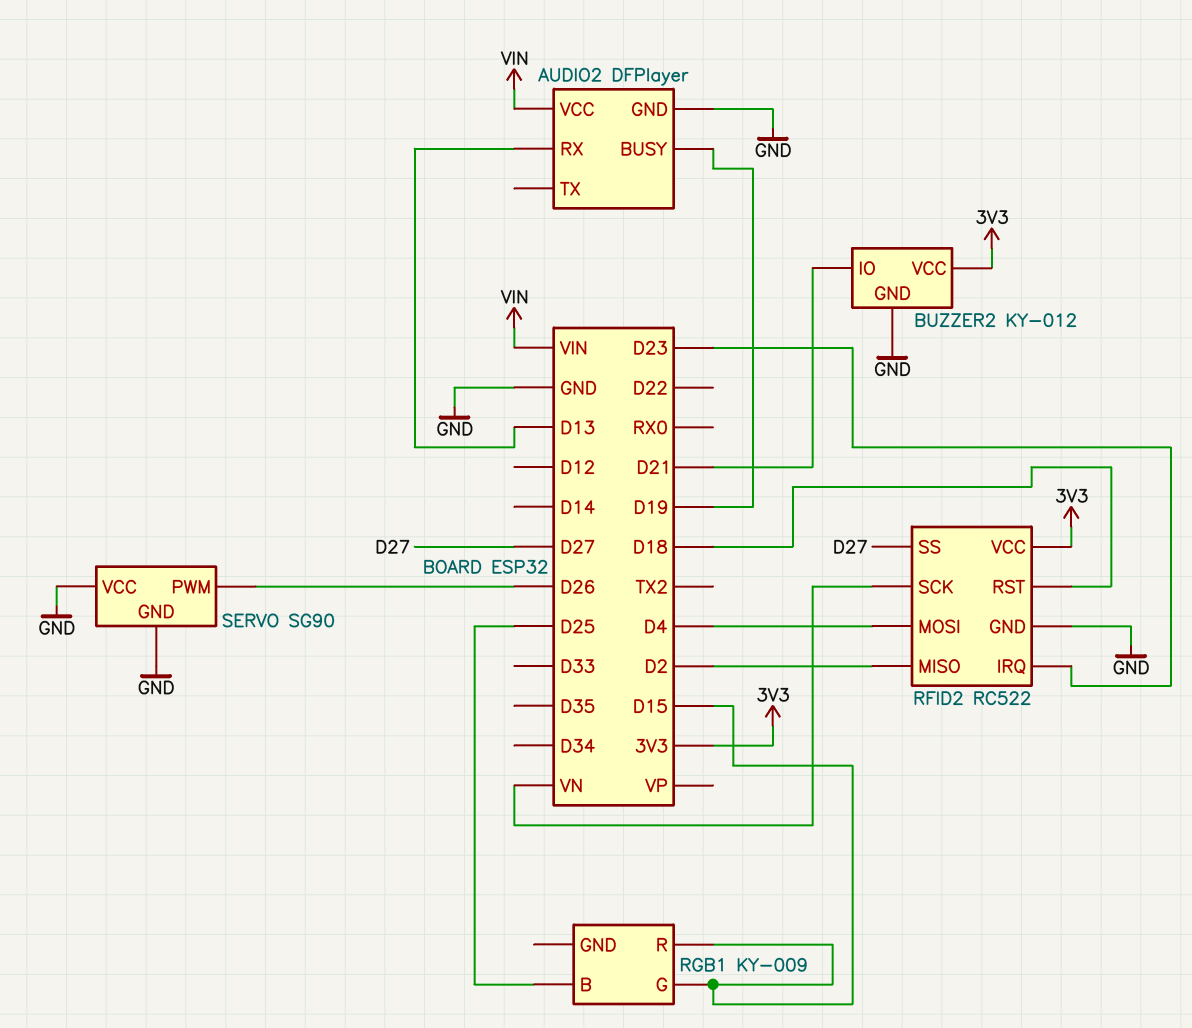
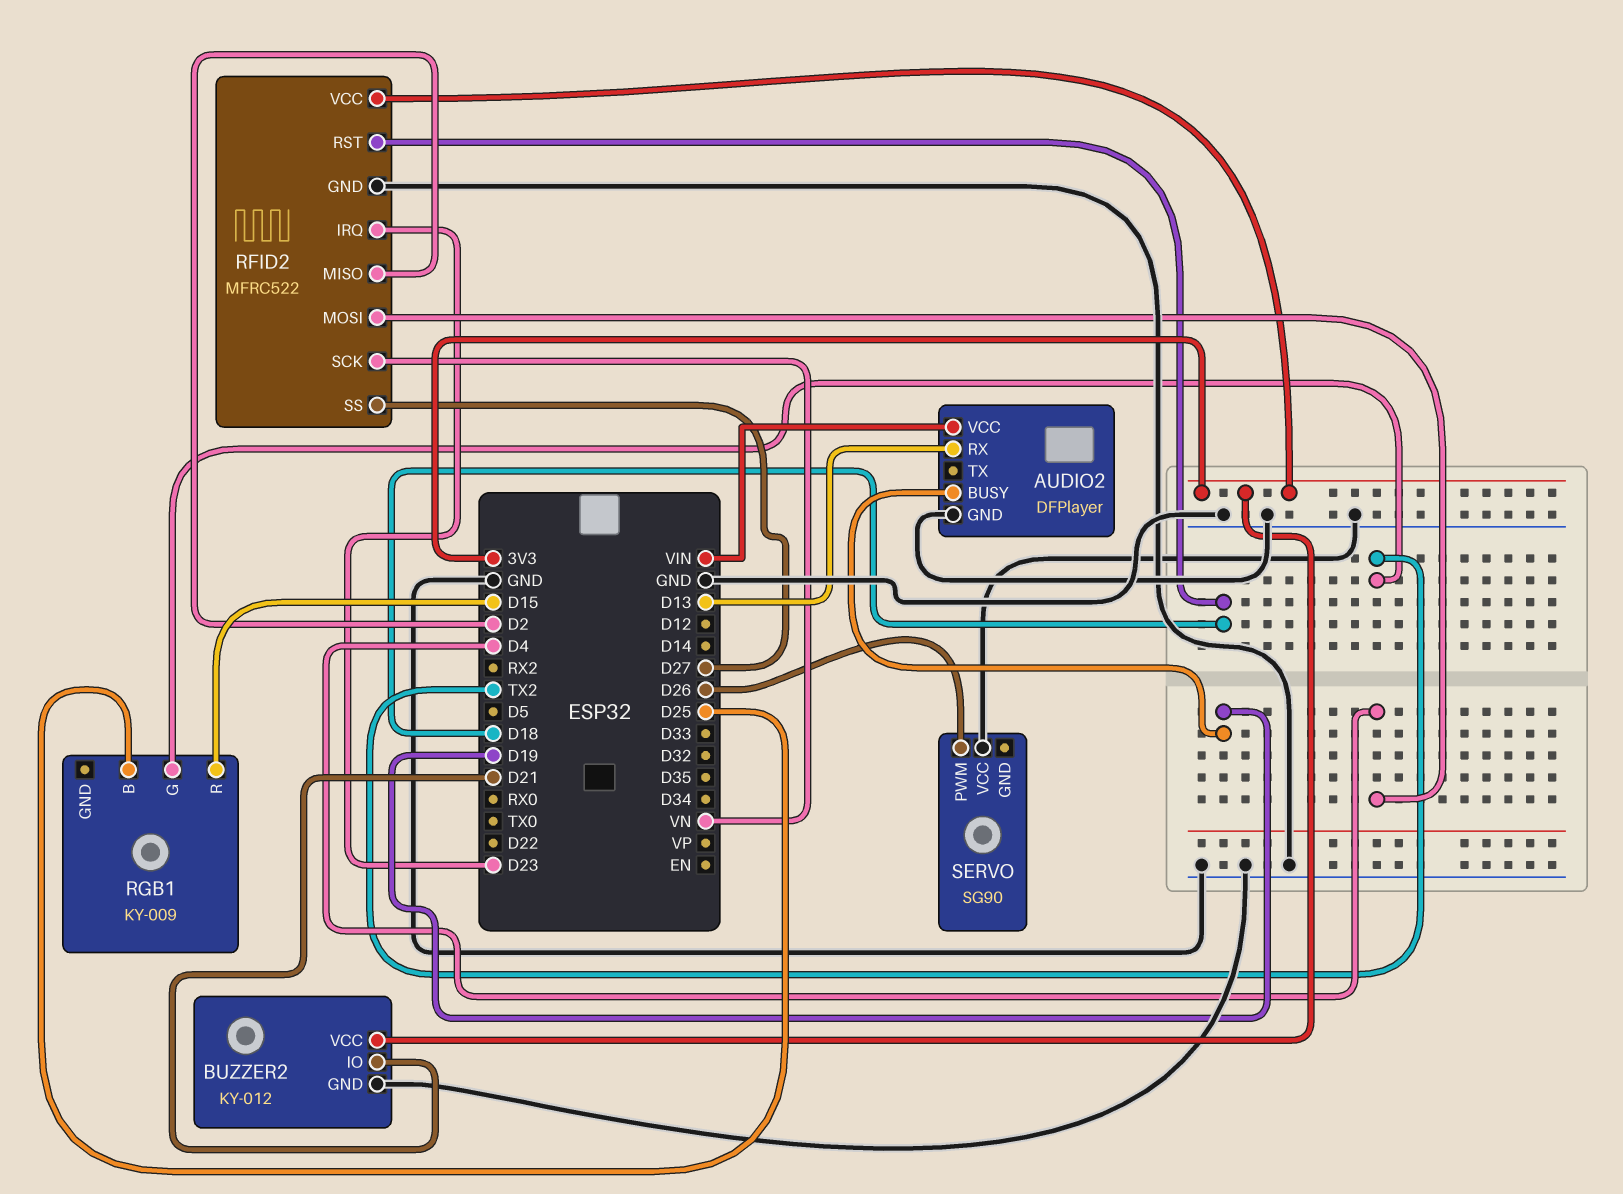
RFID2: RC522 -> MFRC522
RGB1 pin G: D15 -> TX2
SERVO pin GND: GND -> none

